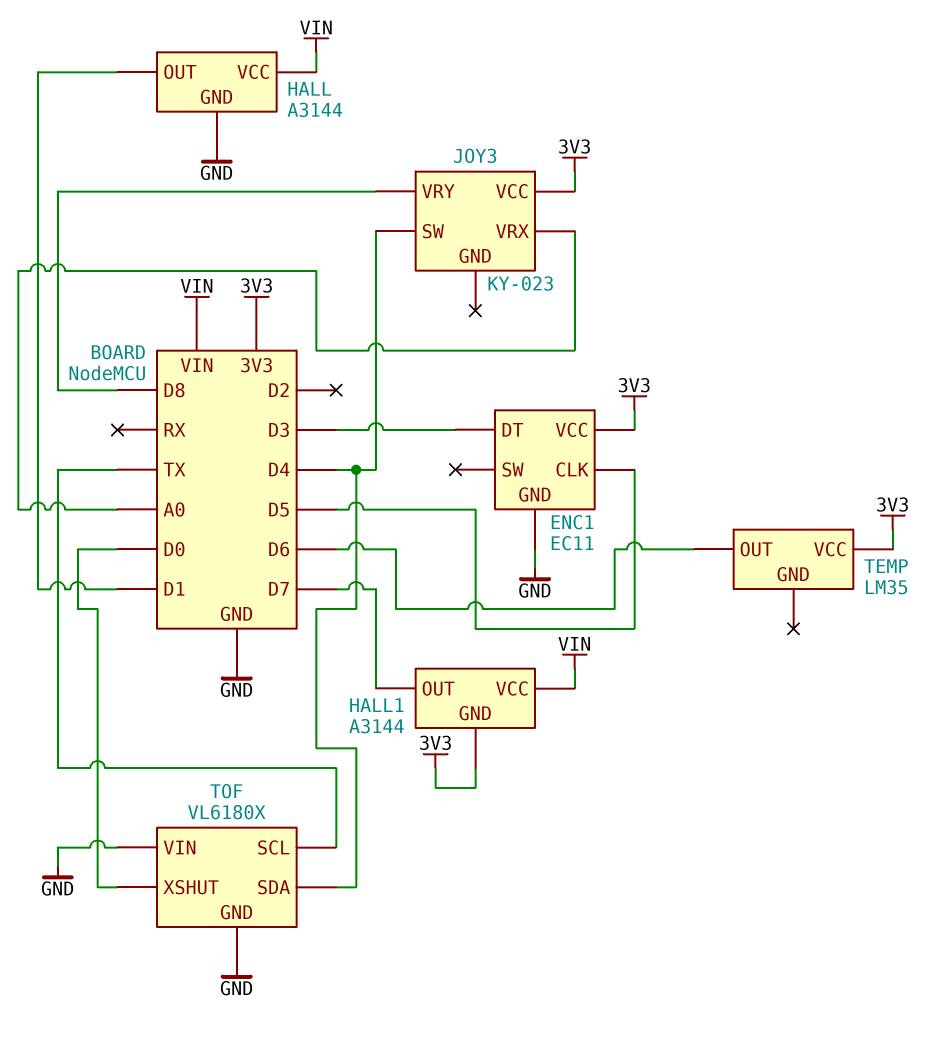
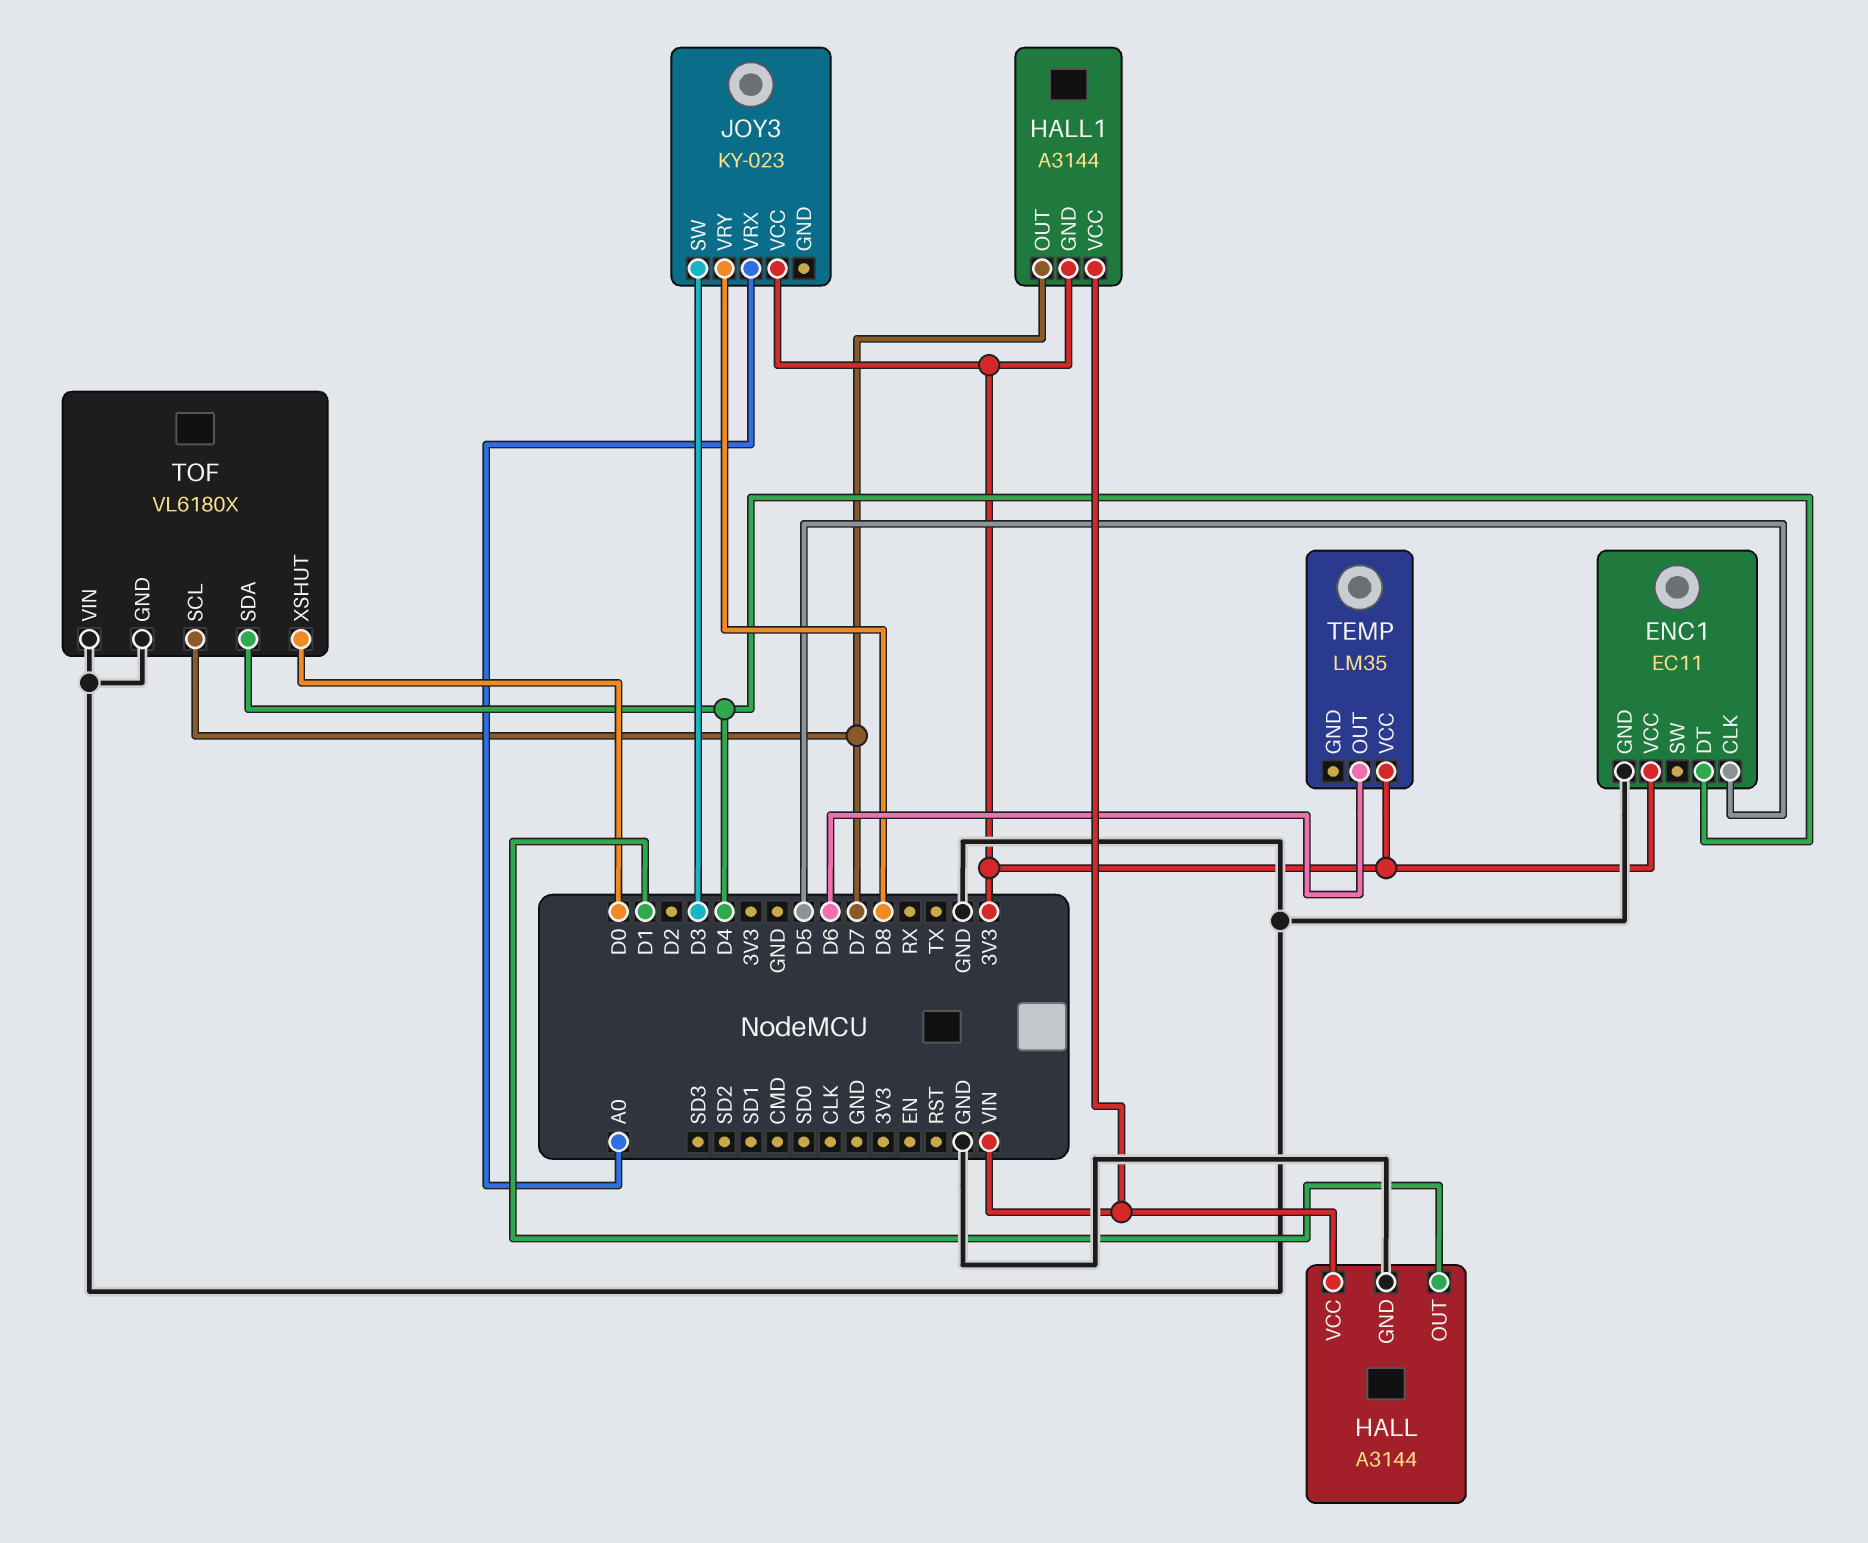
ENC1 pin DT: D3 -> D4
JOY3 pin SW: D4 -> D3
TOF pin SCL: TX -> D7

